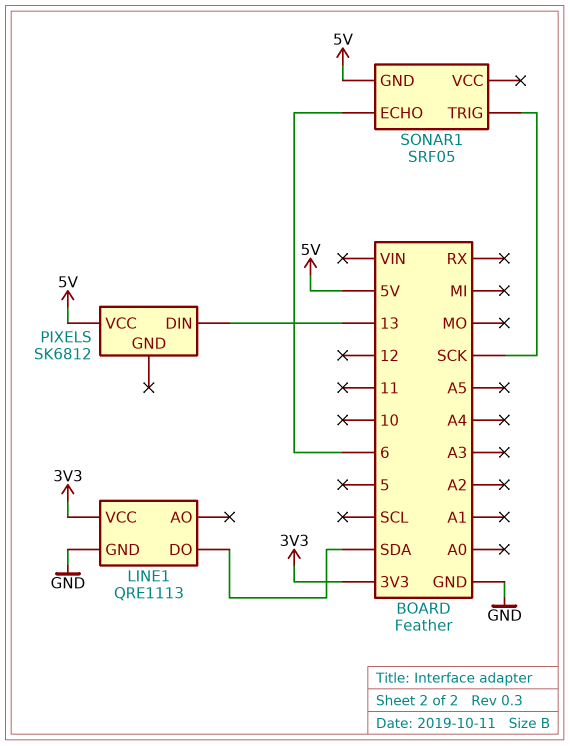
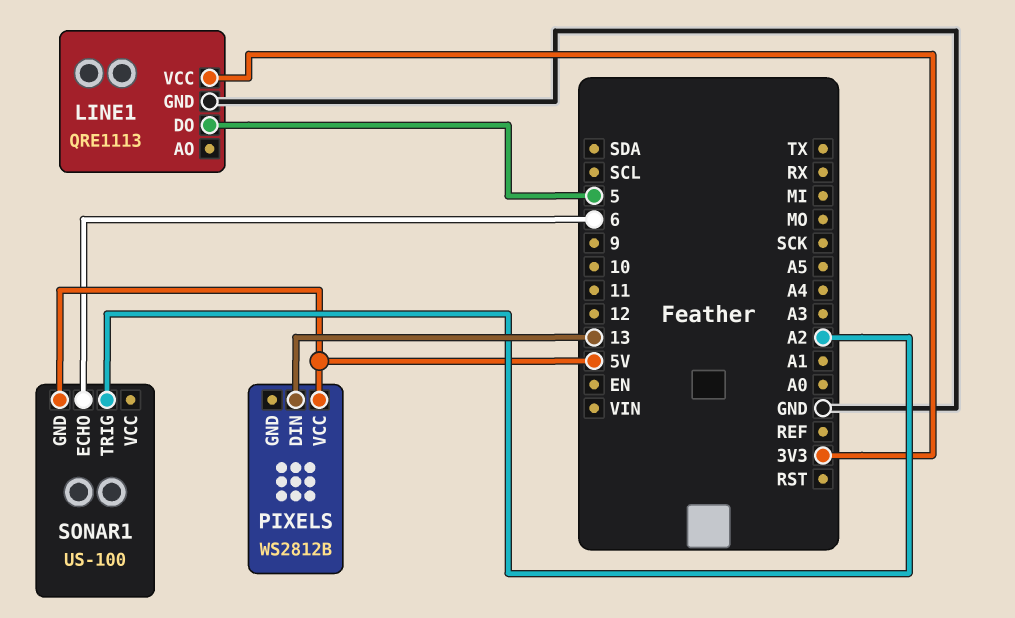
LINE1 pin DO: SDA -> 5
PIXELS: SK6812 -> WS2812B
SONAR1: SRF05 -> US-100
SONAR1 pin TRIG: SCK -> A2

